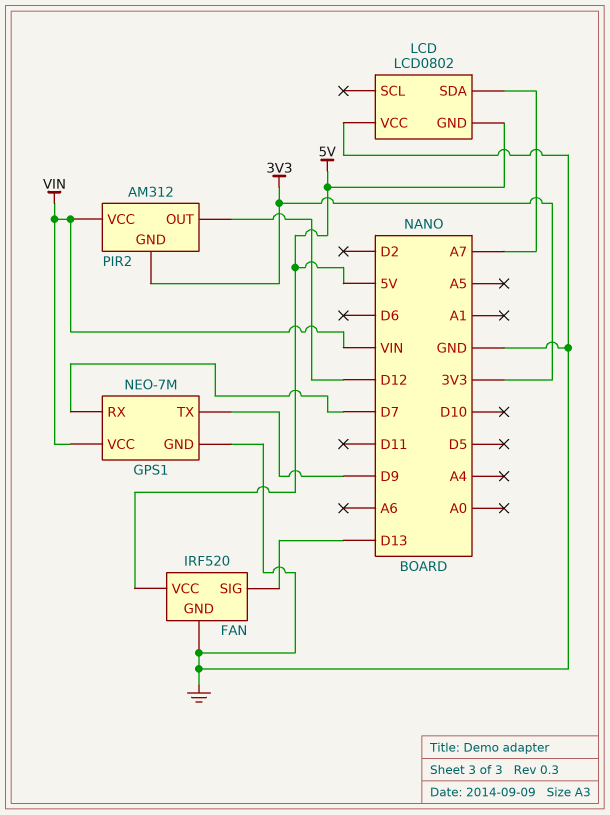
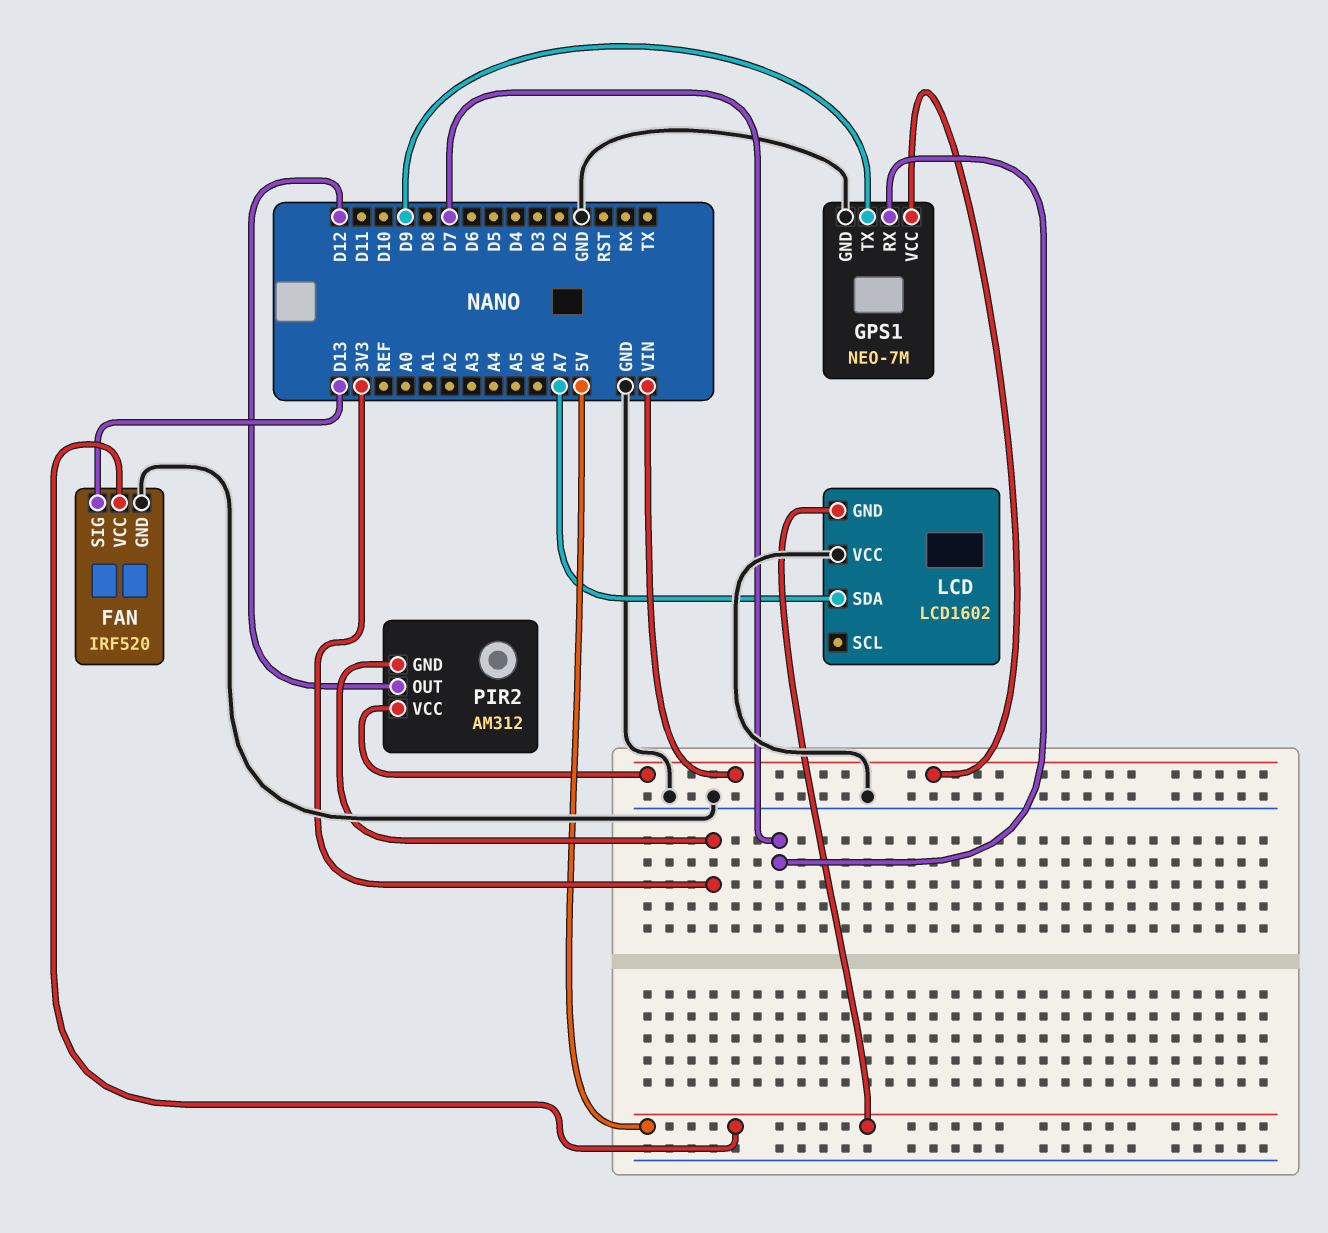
LCD: LCD0802 -> LCD1602

